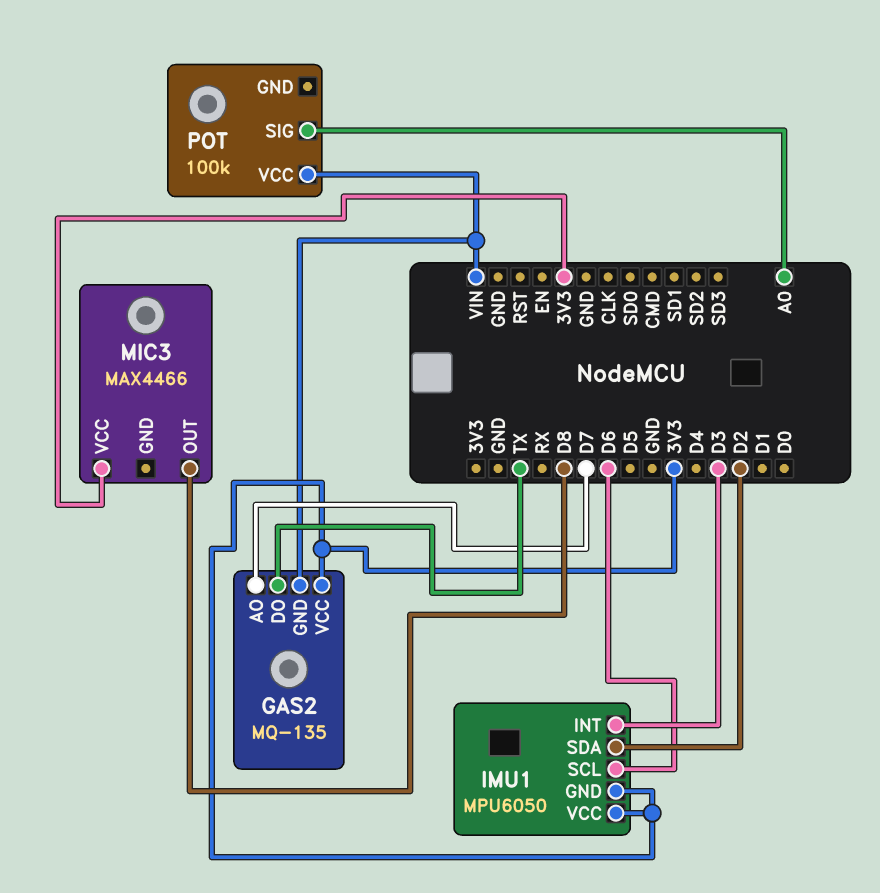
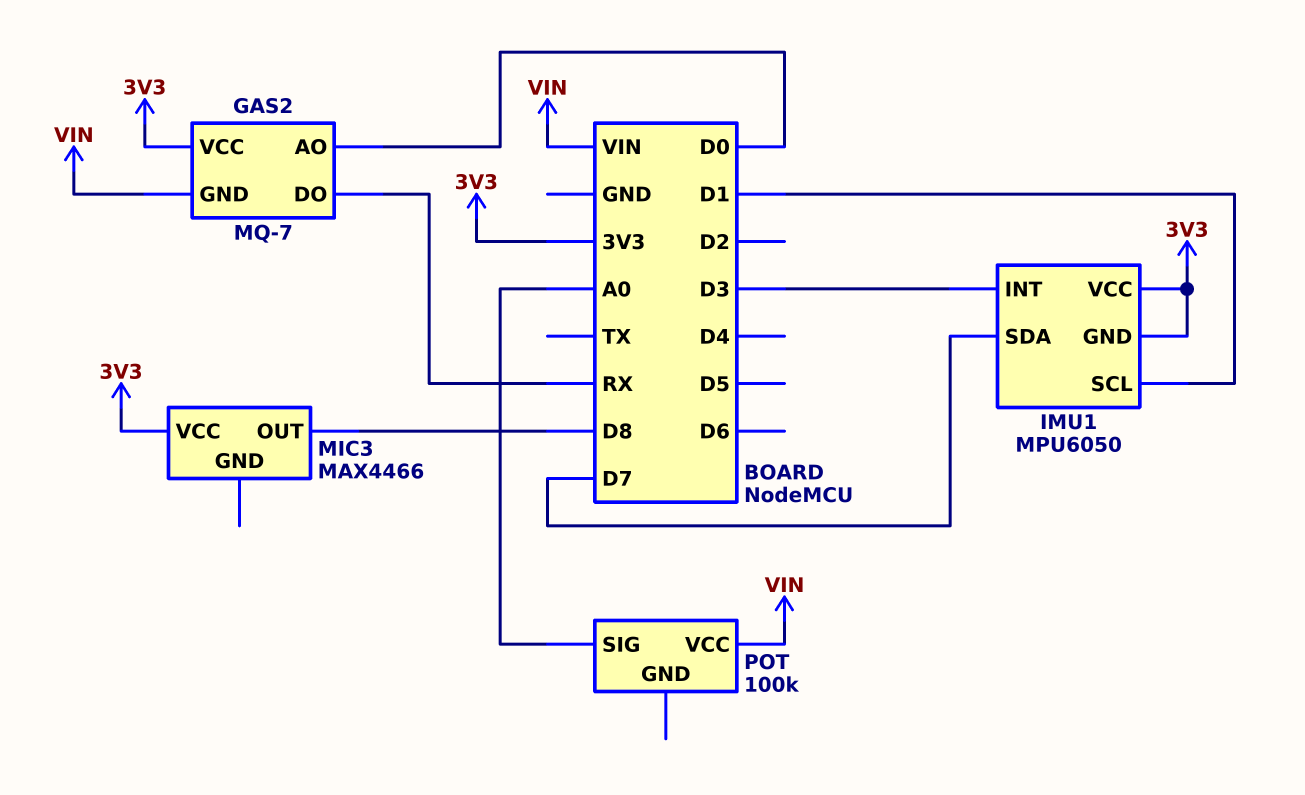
GAS2: MQ-135 -> MQ-7
GAS2 pin AO: D7 -> D0
GAS2 pin DO: TX -> RX
IMU1 pin SCL: D6 -> D1
IMU1 pin SDA: D2 -> D7

